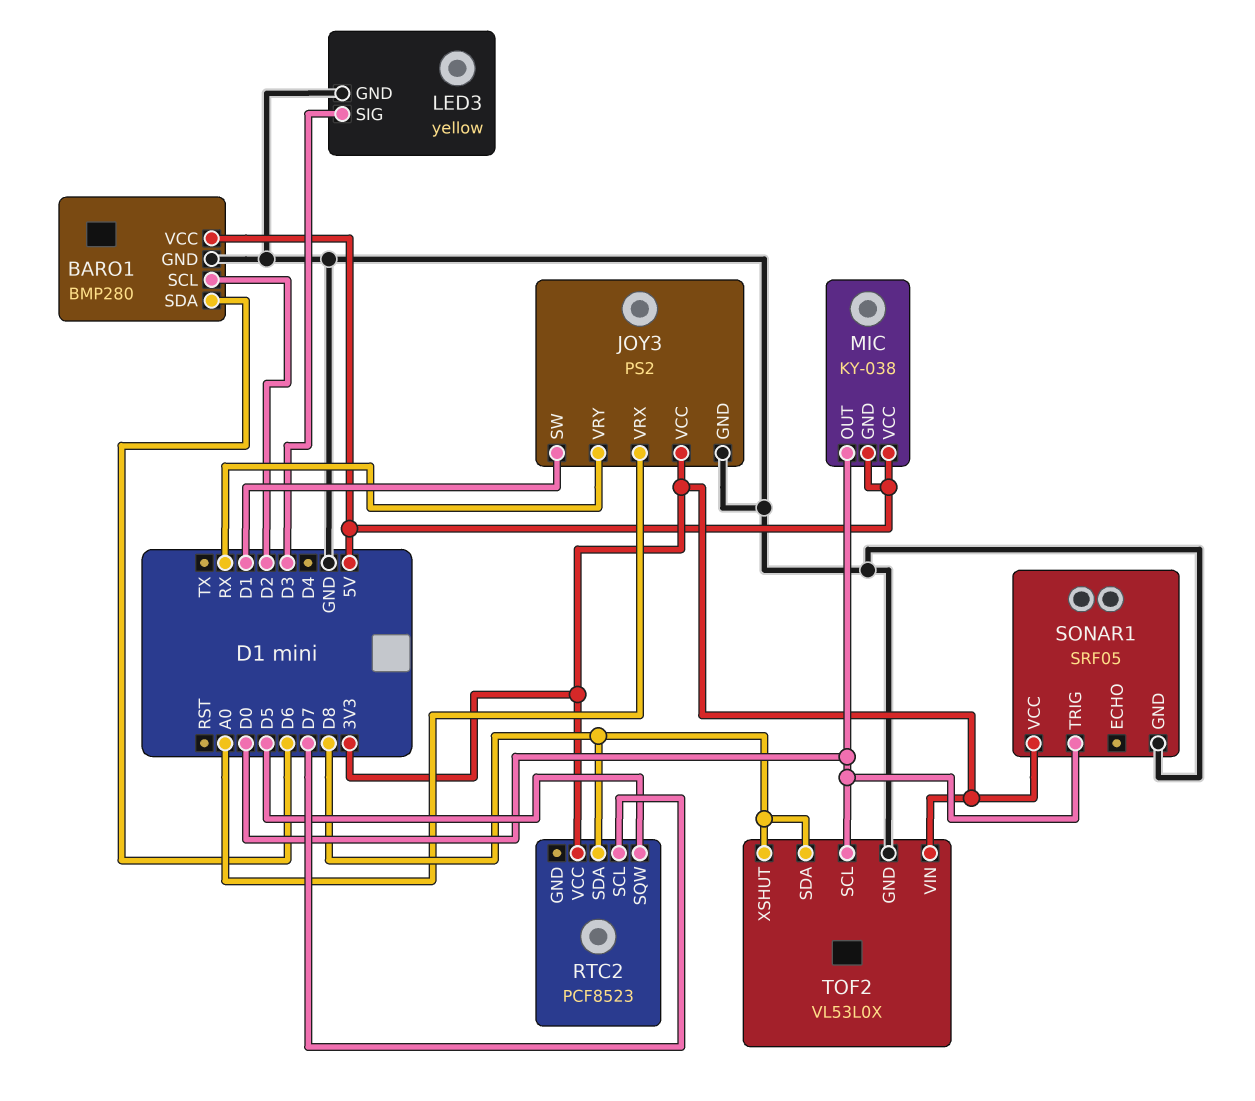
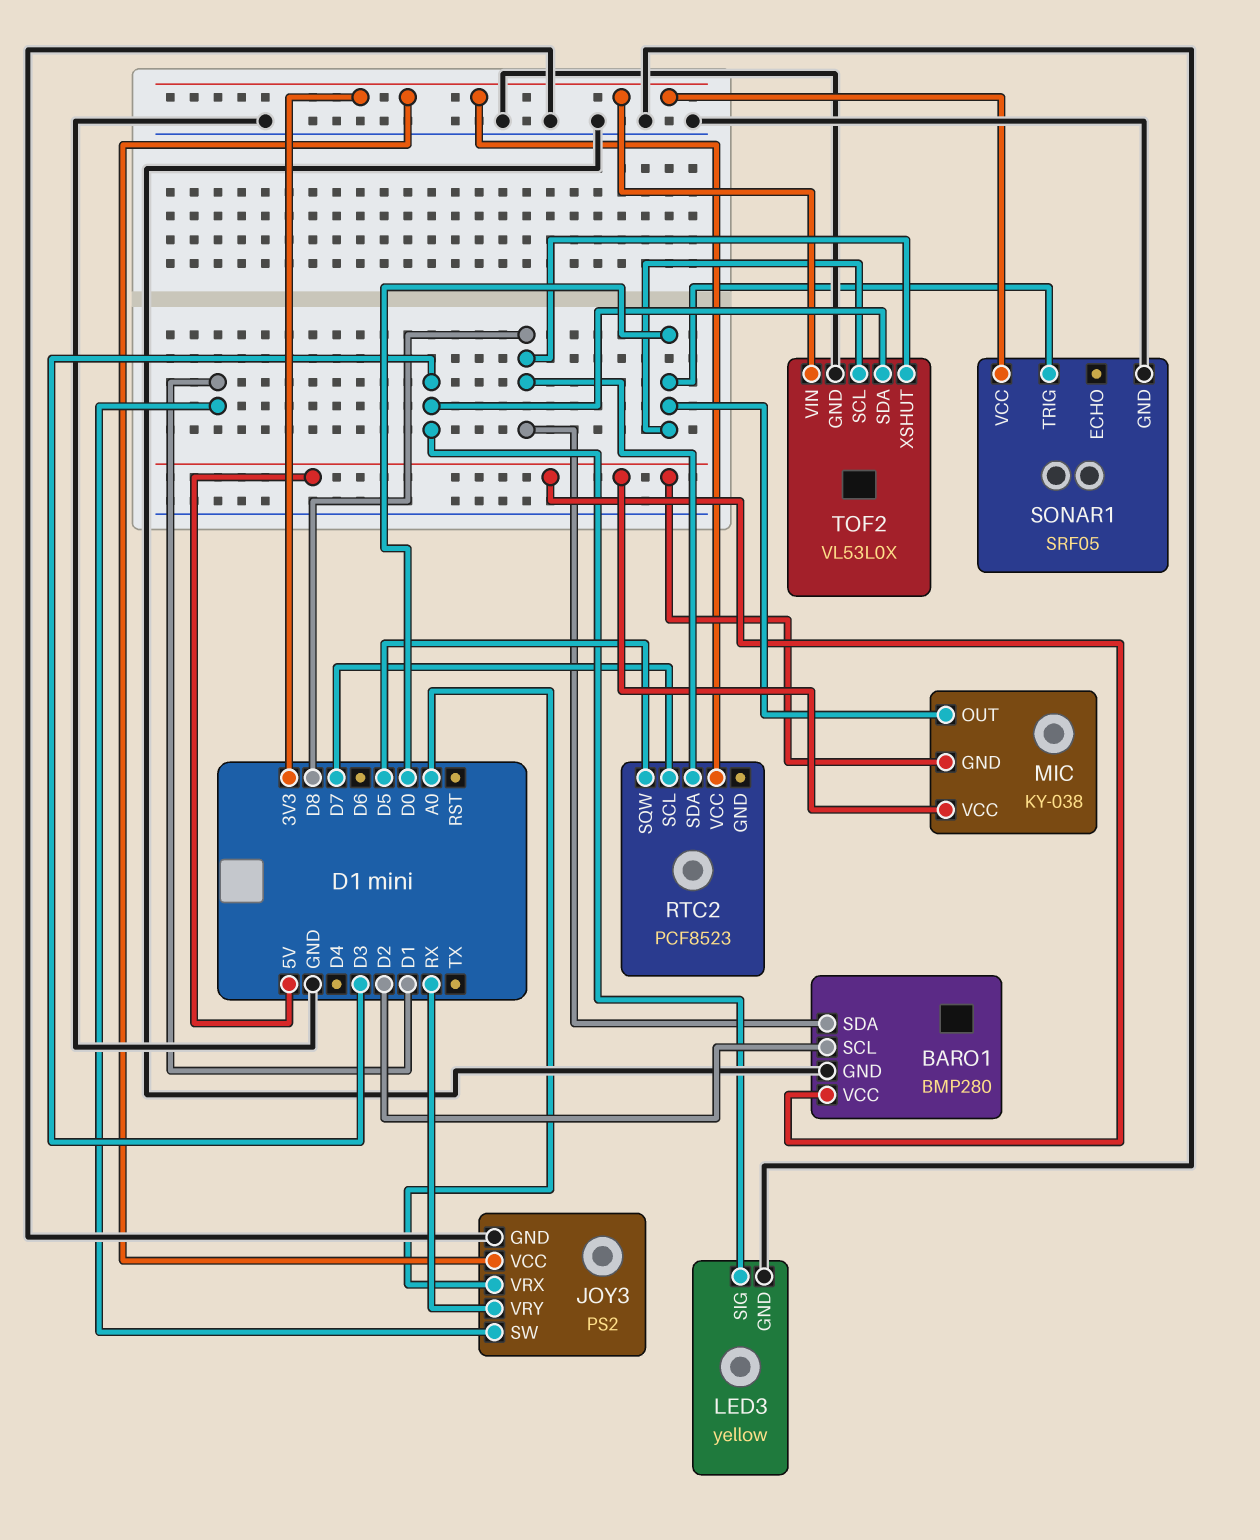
BARO1 pin SDA: D6 -> D8
TOF2 pin SDA: D8 -> D3

